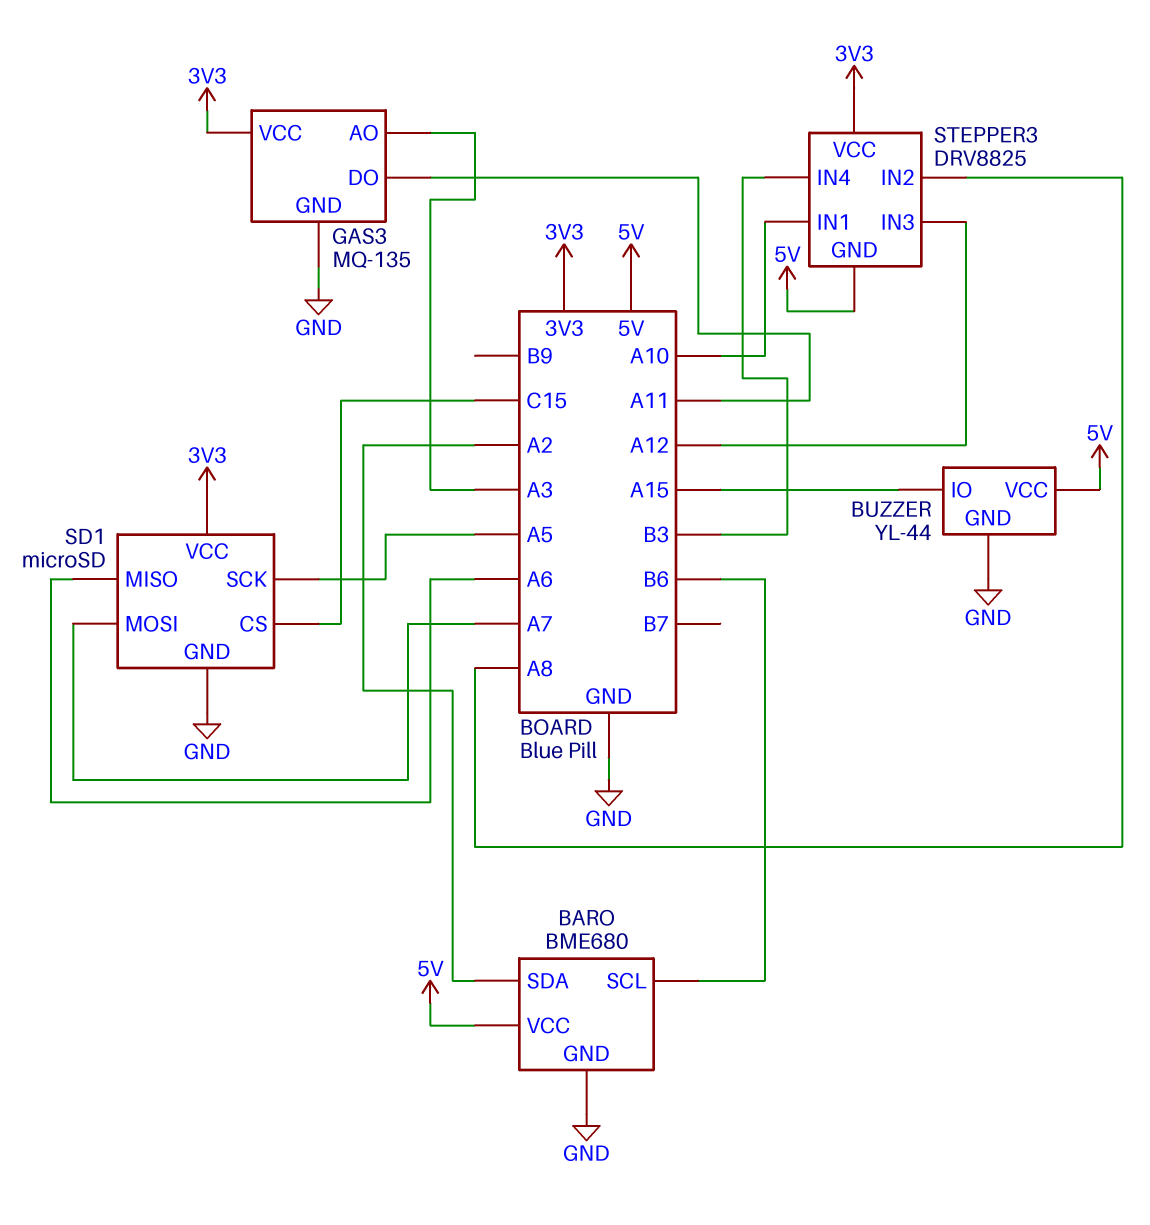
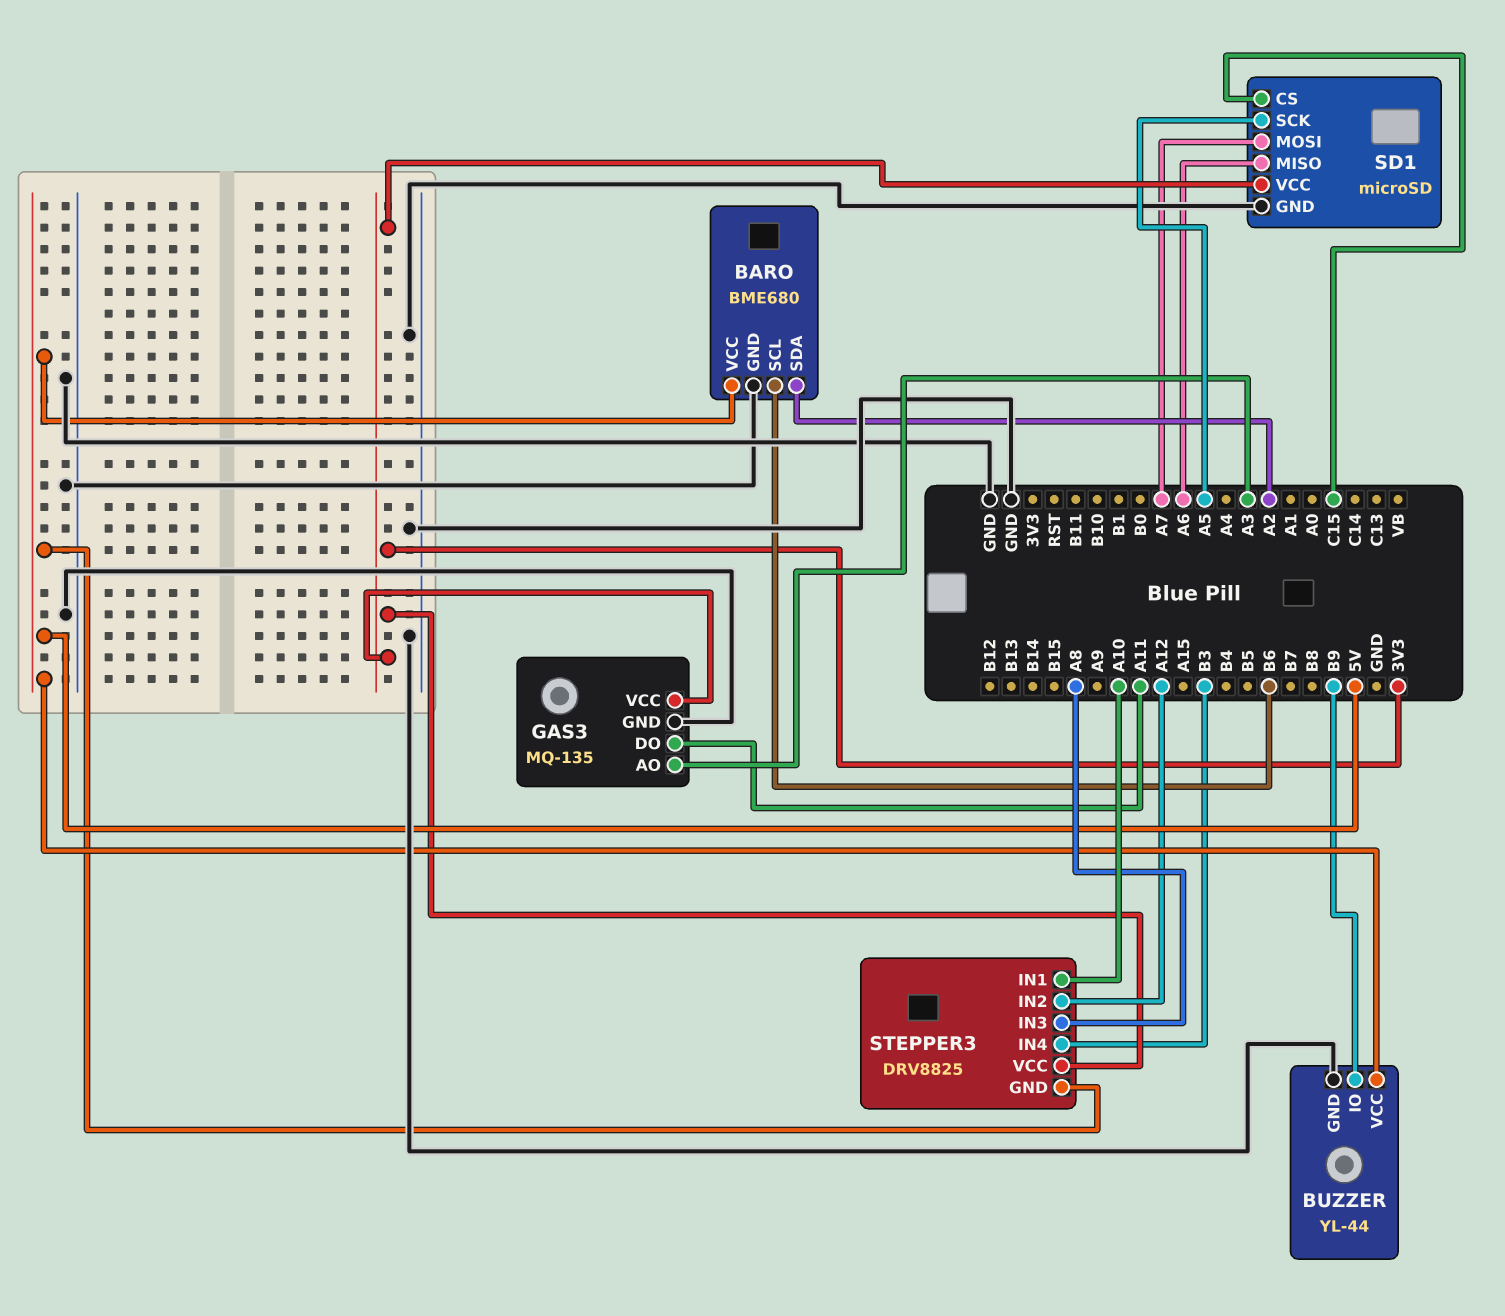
BUZZER pin IO: A15 -> B9
STEPPER3 pin IN2: A8 -> A12
STEPPER3 pin IN3: A12 -> A8

